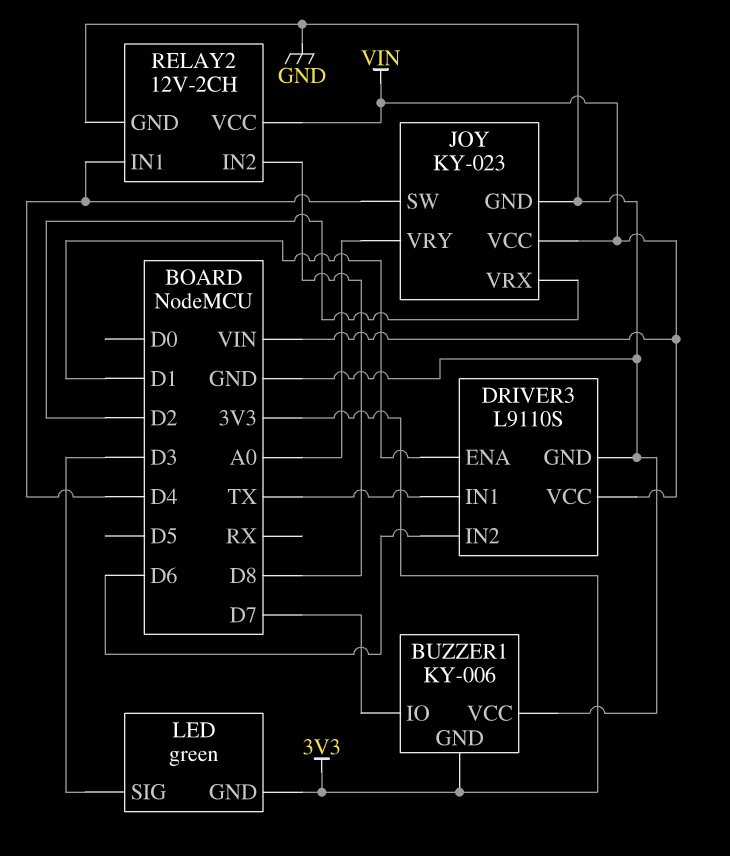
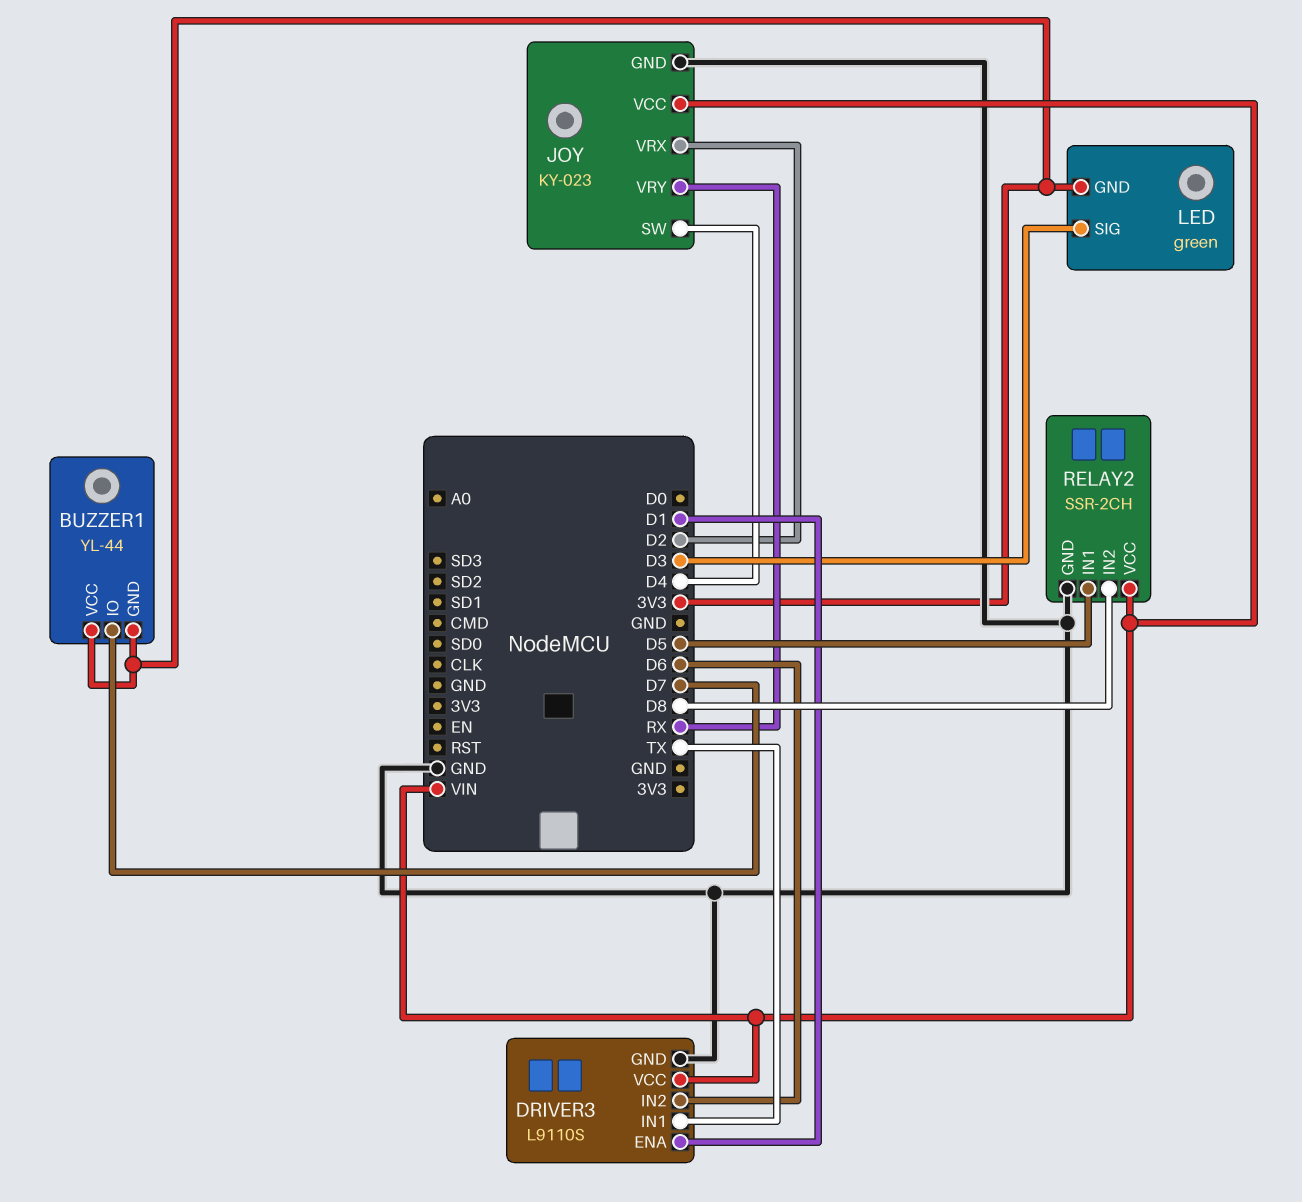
BUZZER1: KY-006 -> YL-44
BUZZER1 pin VCC: GND -> 3V3
JOY pin VRY: A0 -> RX
RELAY2: 12V-2CH -> SSR-2CH
RELAY2 pin IN1: D4 -> D5

